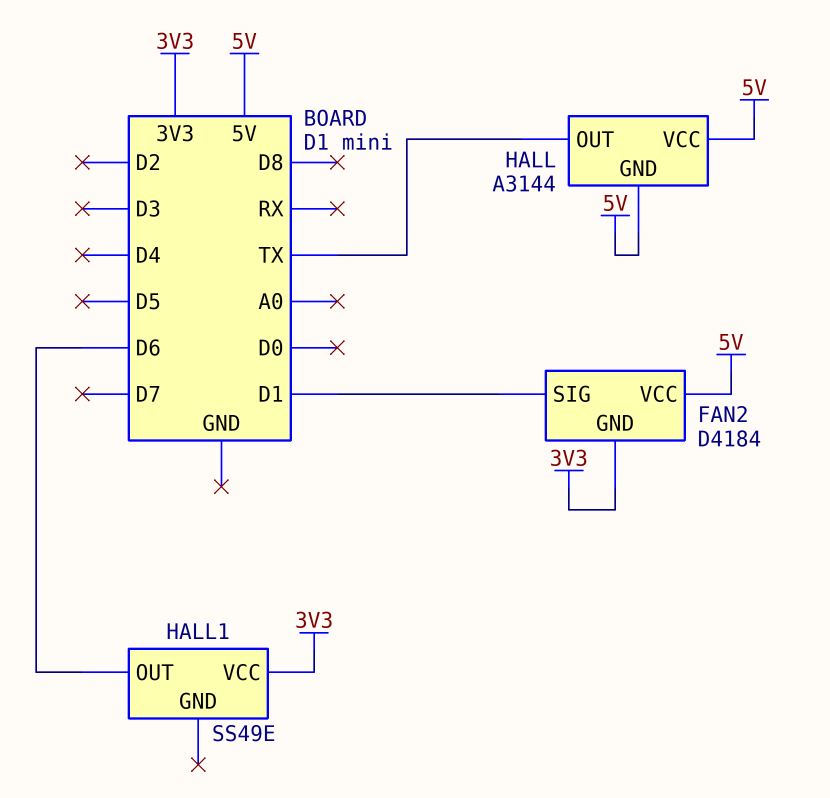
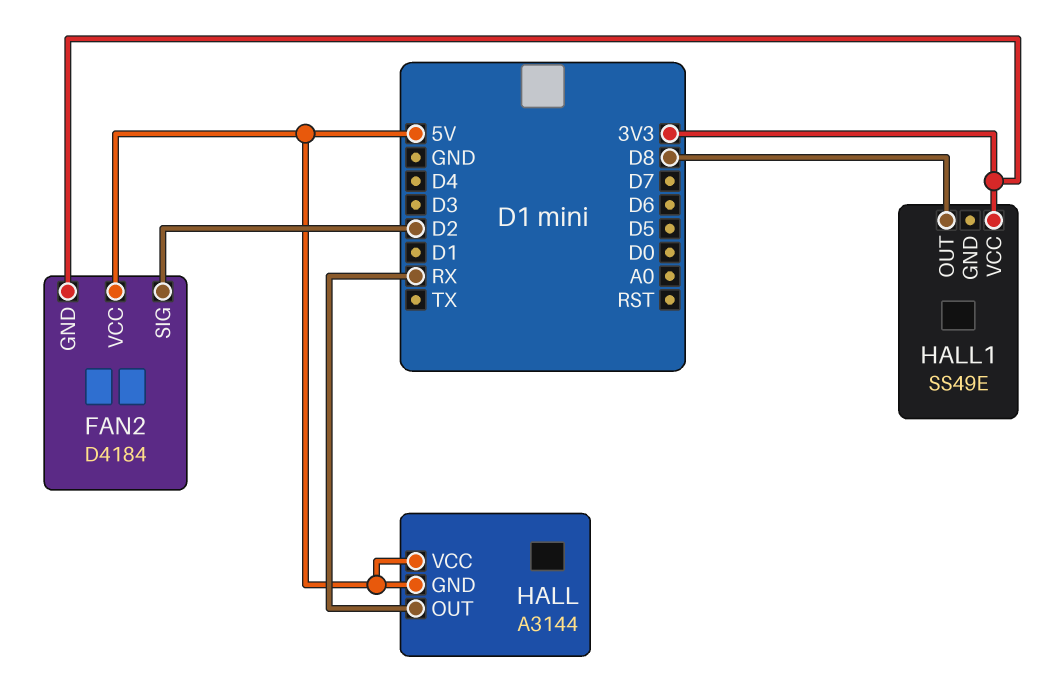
FAN2 pin SIG: D1 -> D2
HALL pin OUT: TX -> RX
HALL1 pin OUT: D6 -> D8

